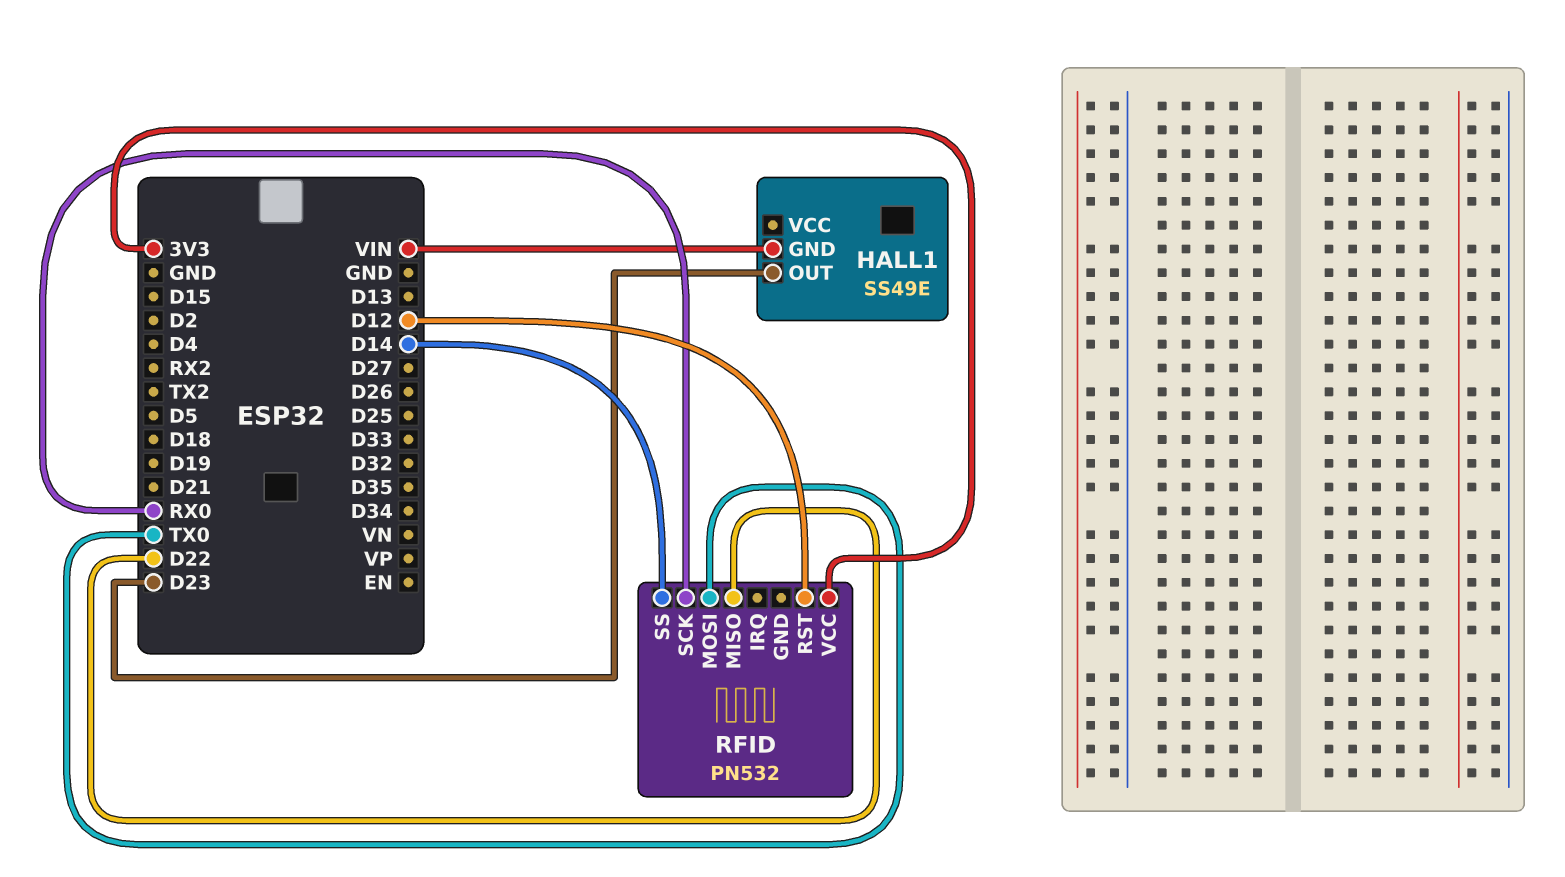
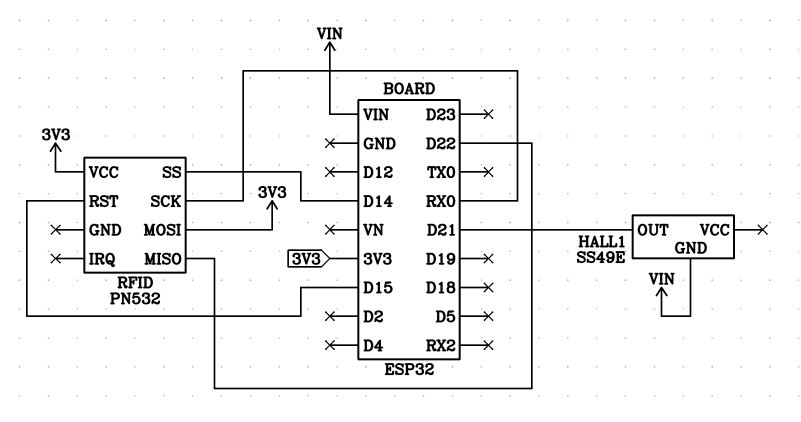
HALL1 pin OUT: D23 -> D21
RFID pin MOSI: TX0 -> 3V3
RFID pin RST: D12 -> D15

